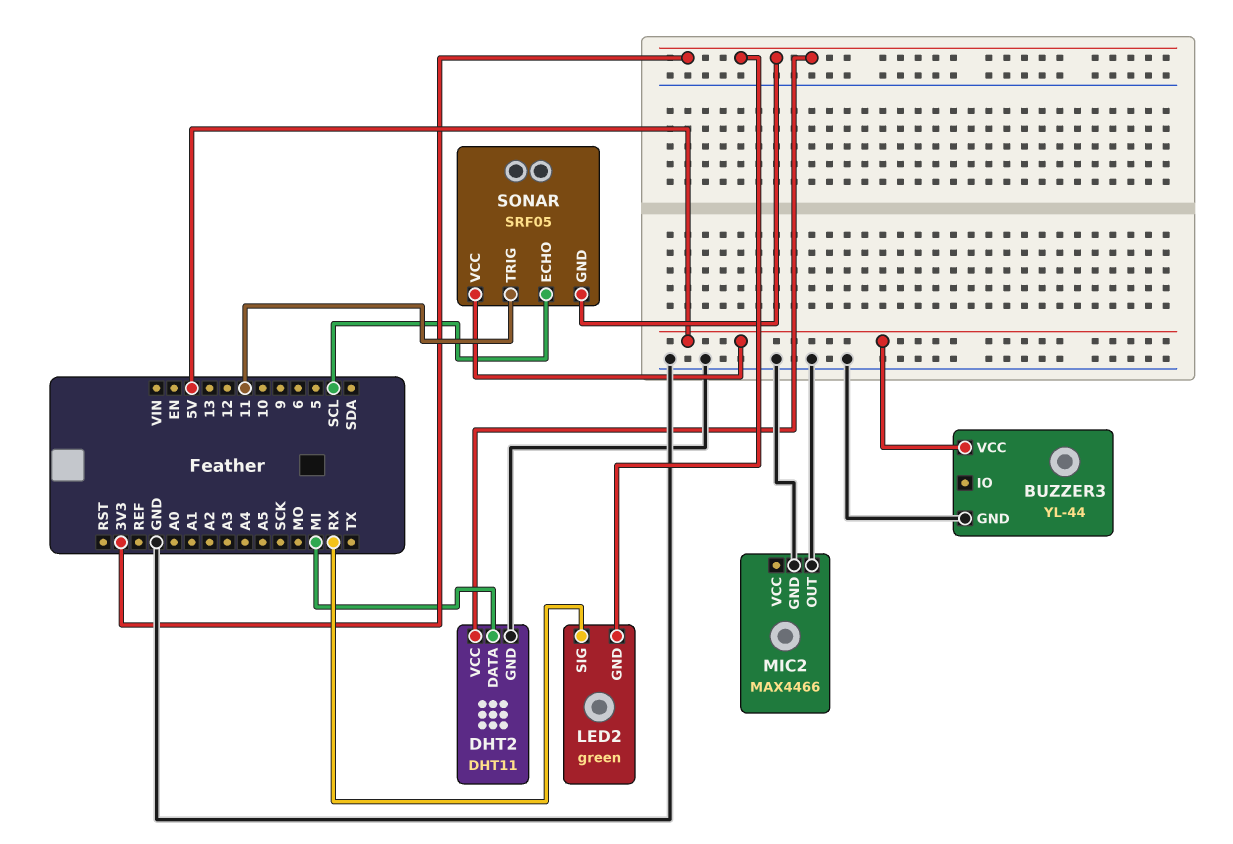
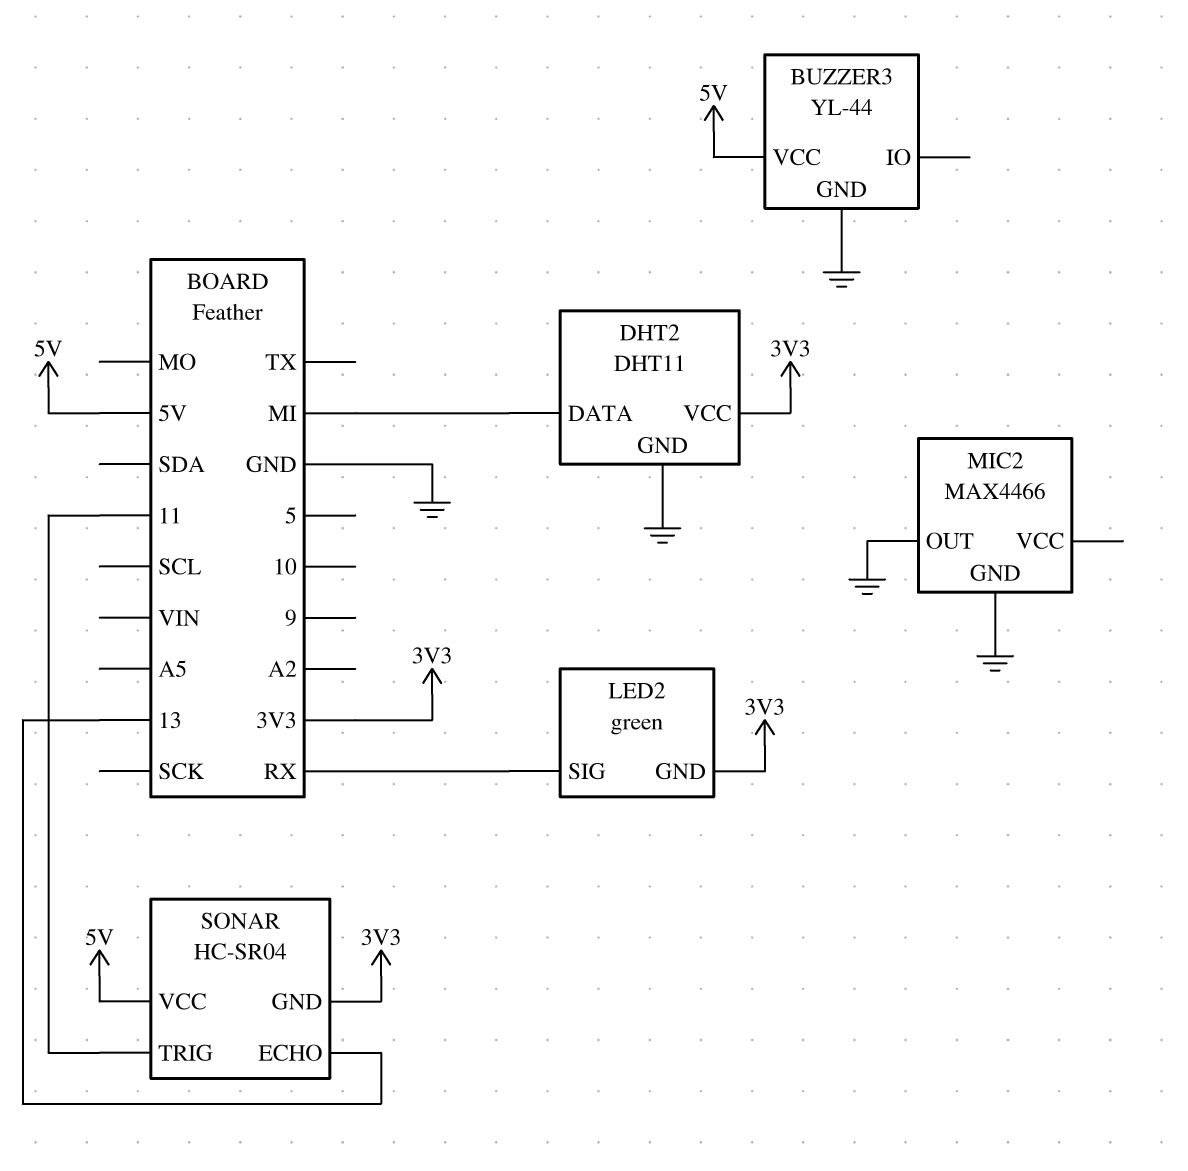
SONAR: SRF05 -> HC-SR04
SONAR pin ECHO: SCL -> 13

